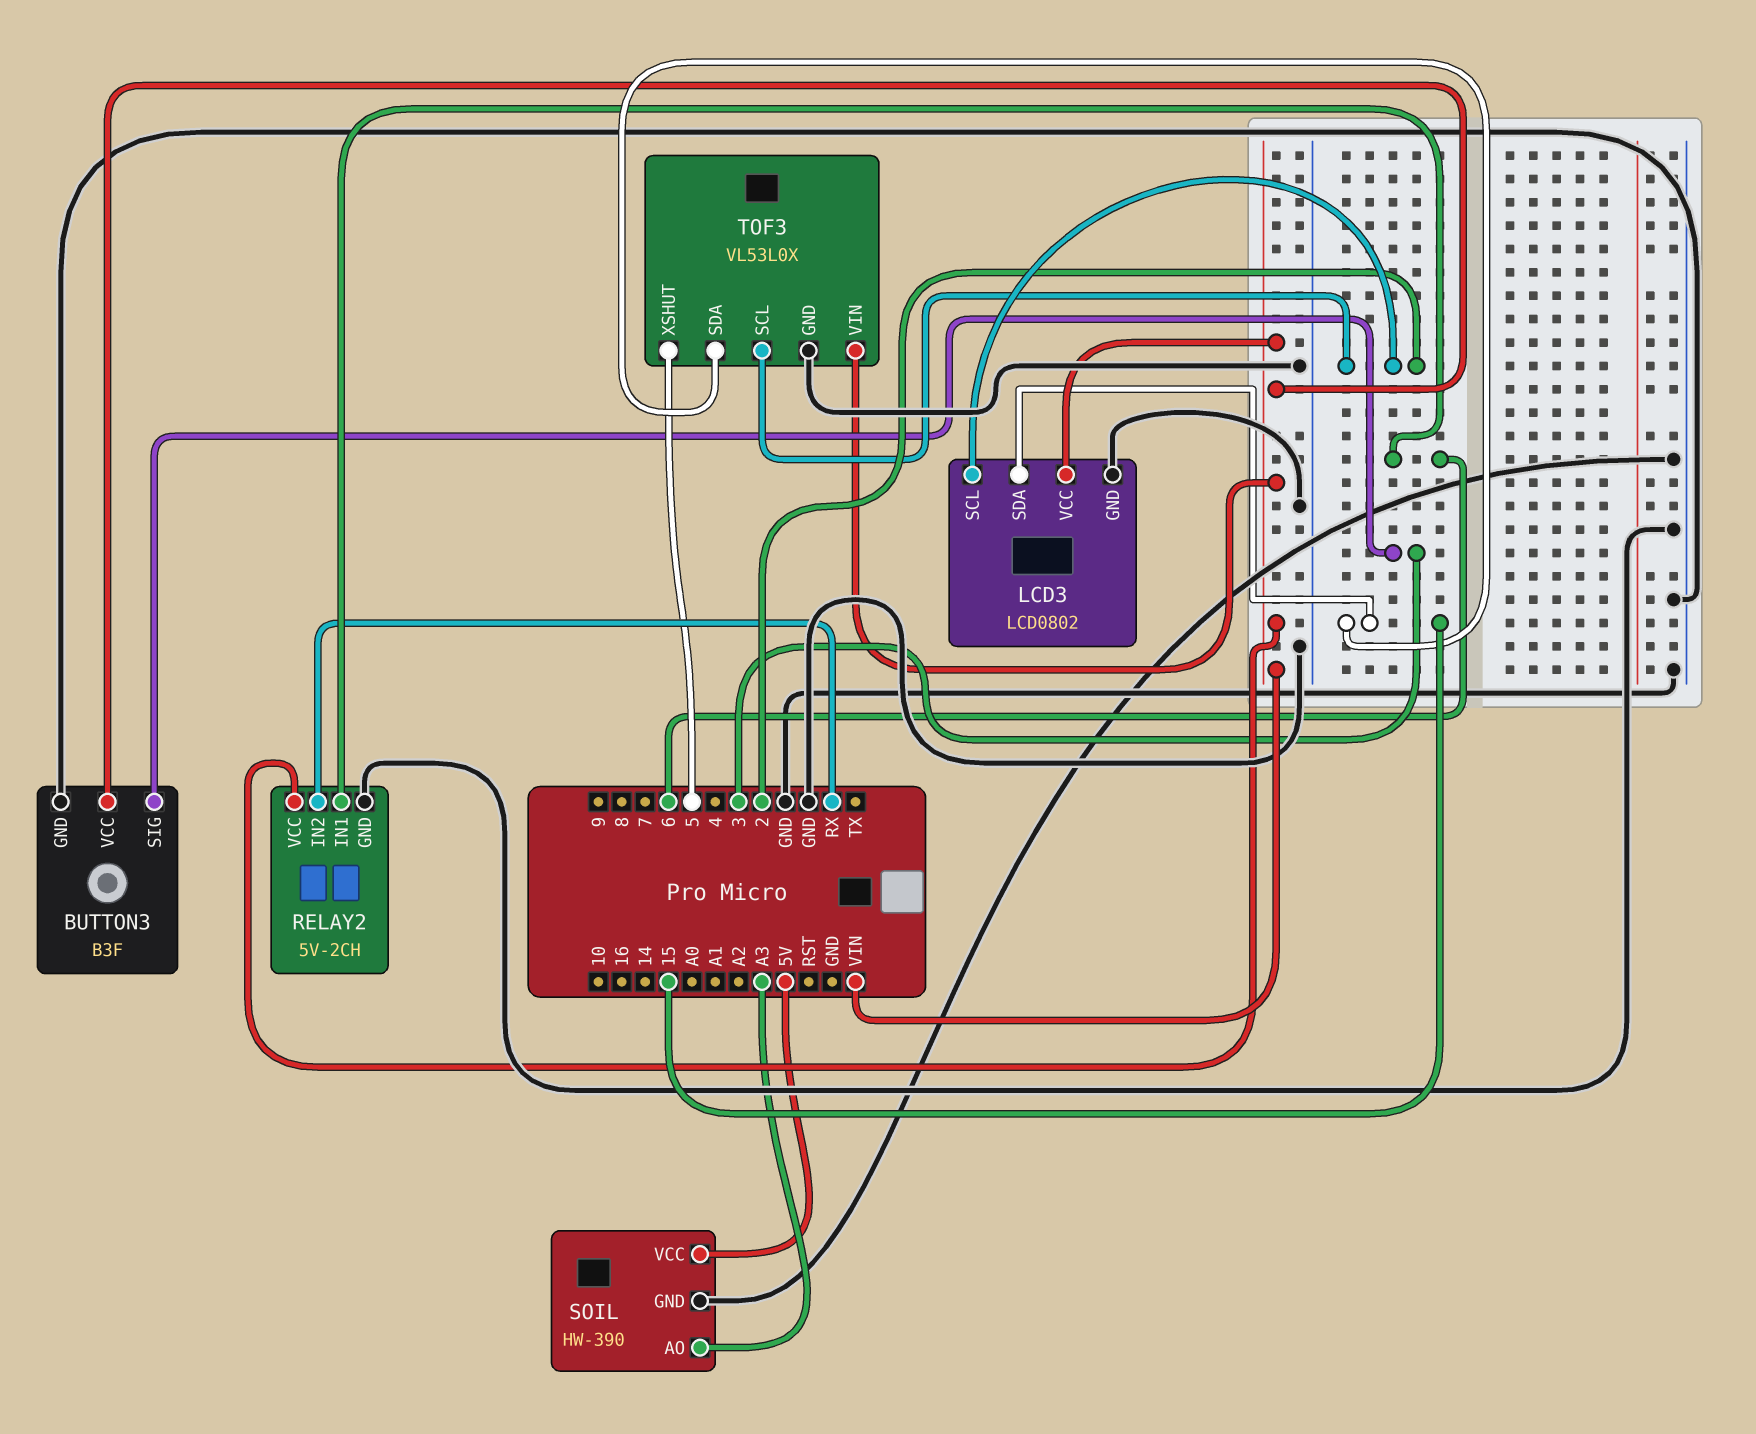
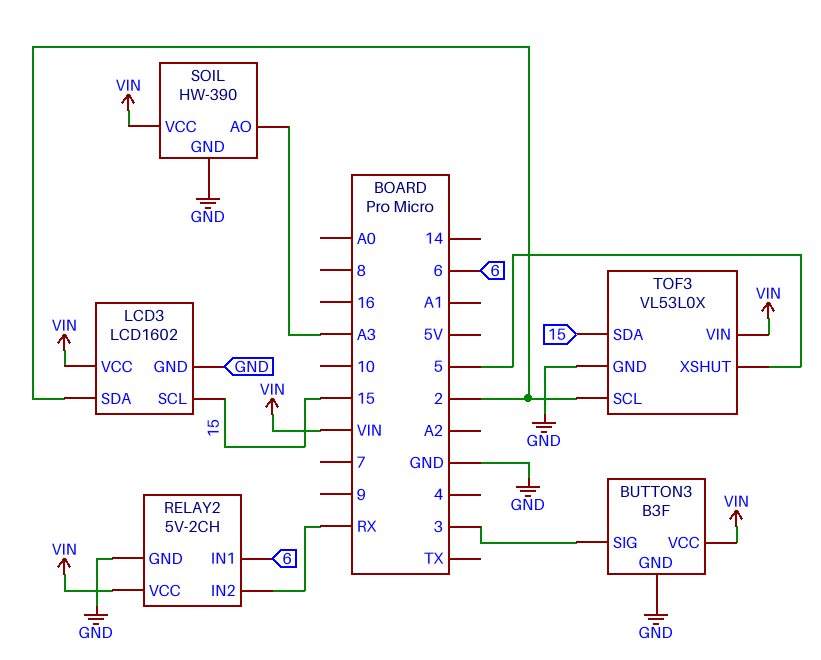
LCD3: LCD0802 -> LCD1602
LCD3 pin SCL: 2 -> 15
LCD3 pin SDA: 15 -> 2
SOIL pin VCC: 5V -> VIN

